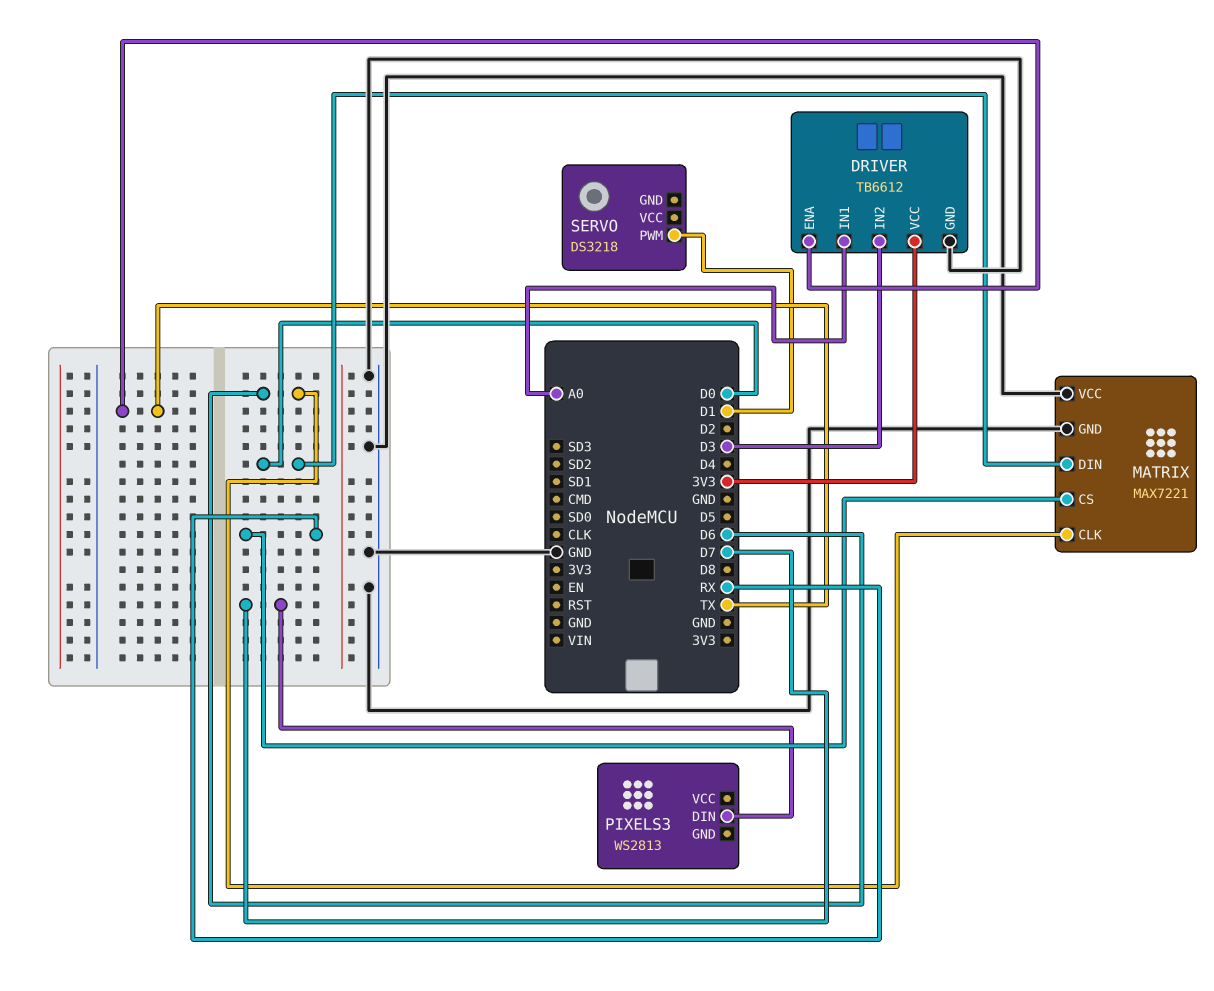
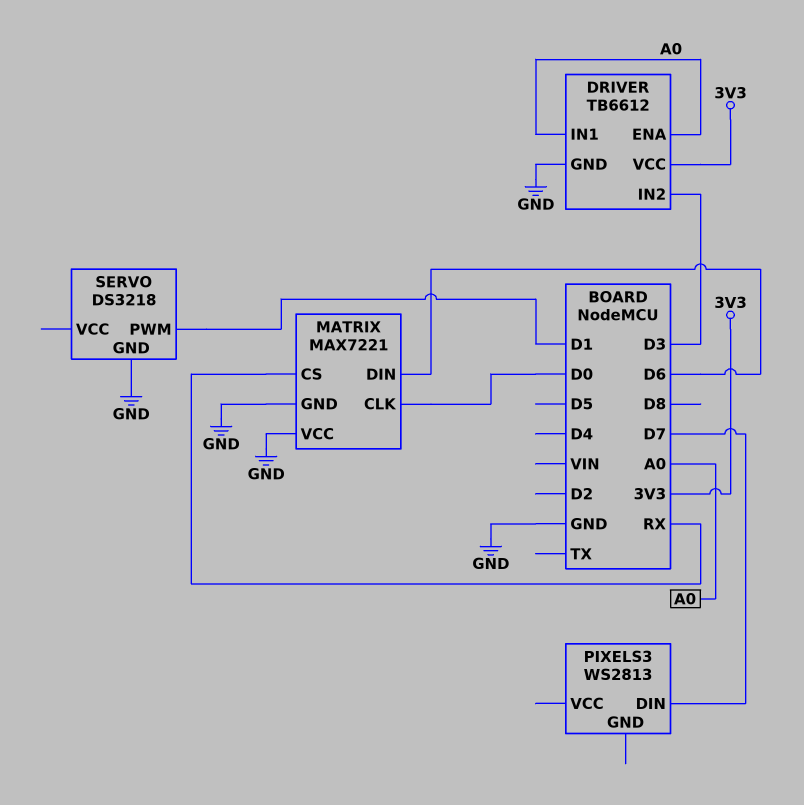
DRIVER pin ENA: TX -> A0
MATRIX pin CLK: D6 -> D0
MATRIX pin DIN: D0 -> D6
SERVO pin GND: none -> GND

